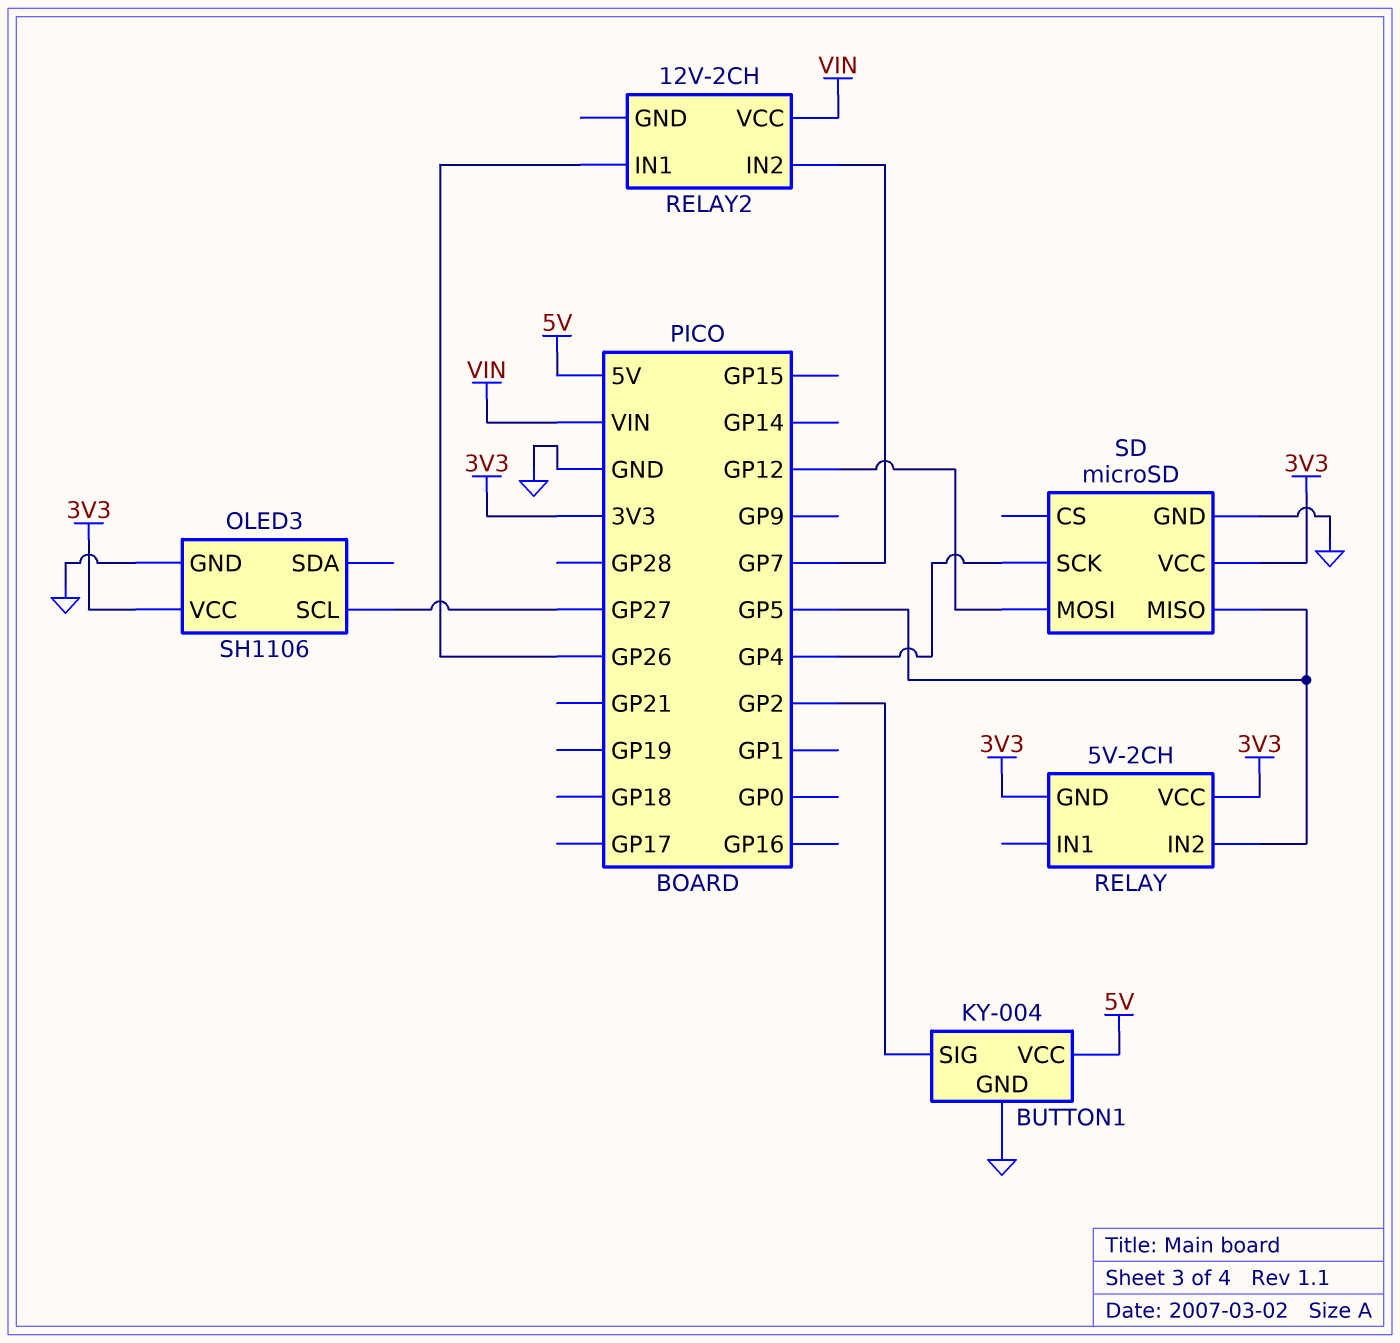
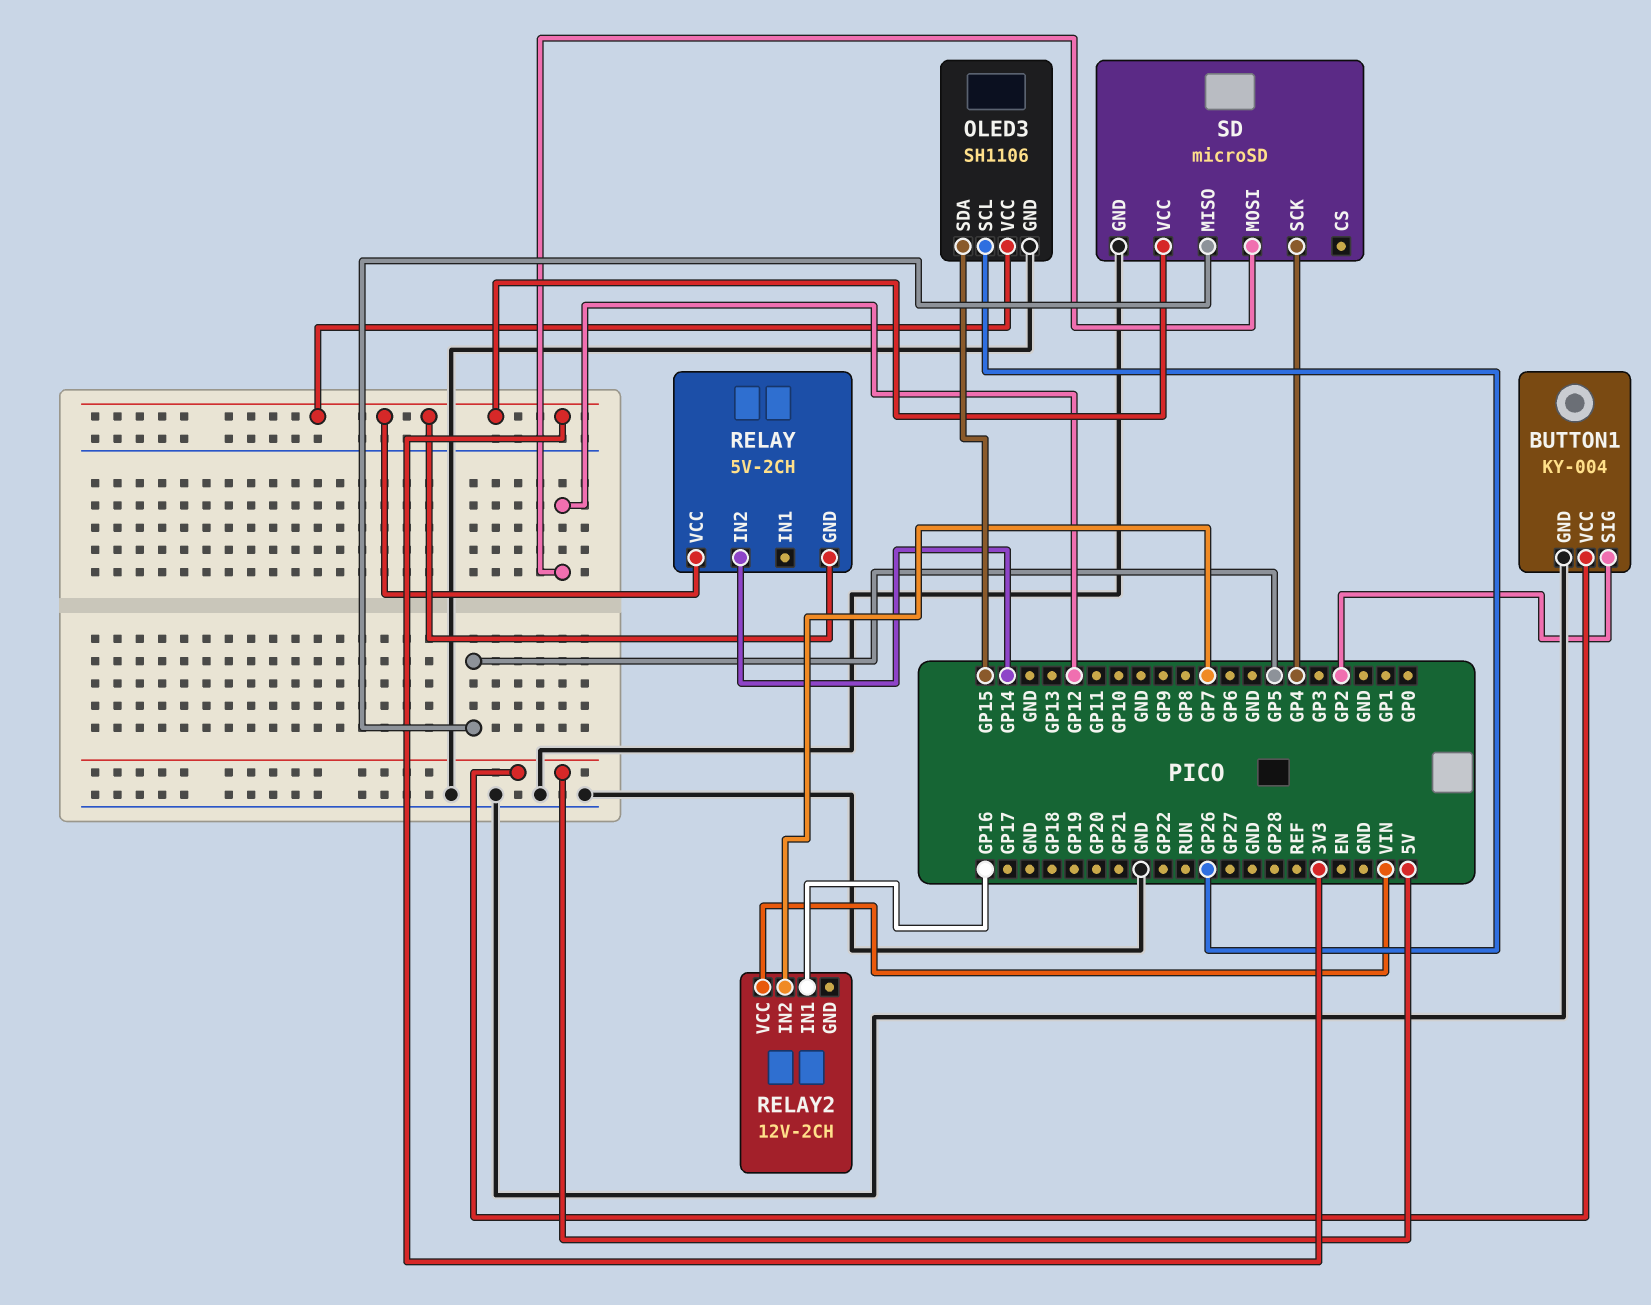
OLED3 pin SCL: GP27 -> GP26
OLED3 pin SDA: none -> GP15
RELAY pin IN2: GP5 -> GP14
RELAY2 pin IN1: GP26 -> GP16

